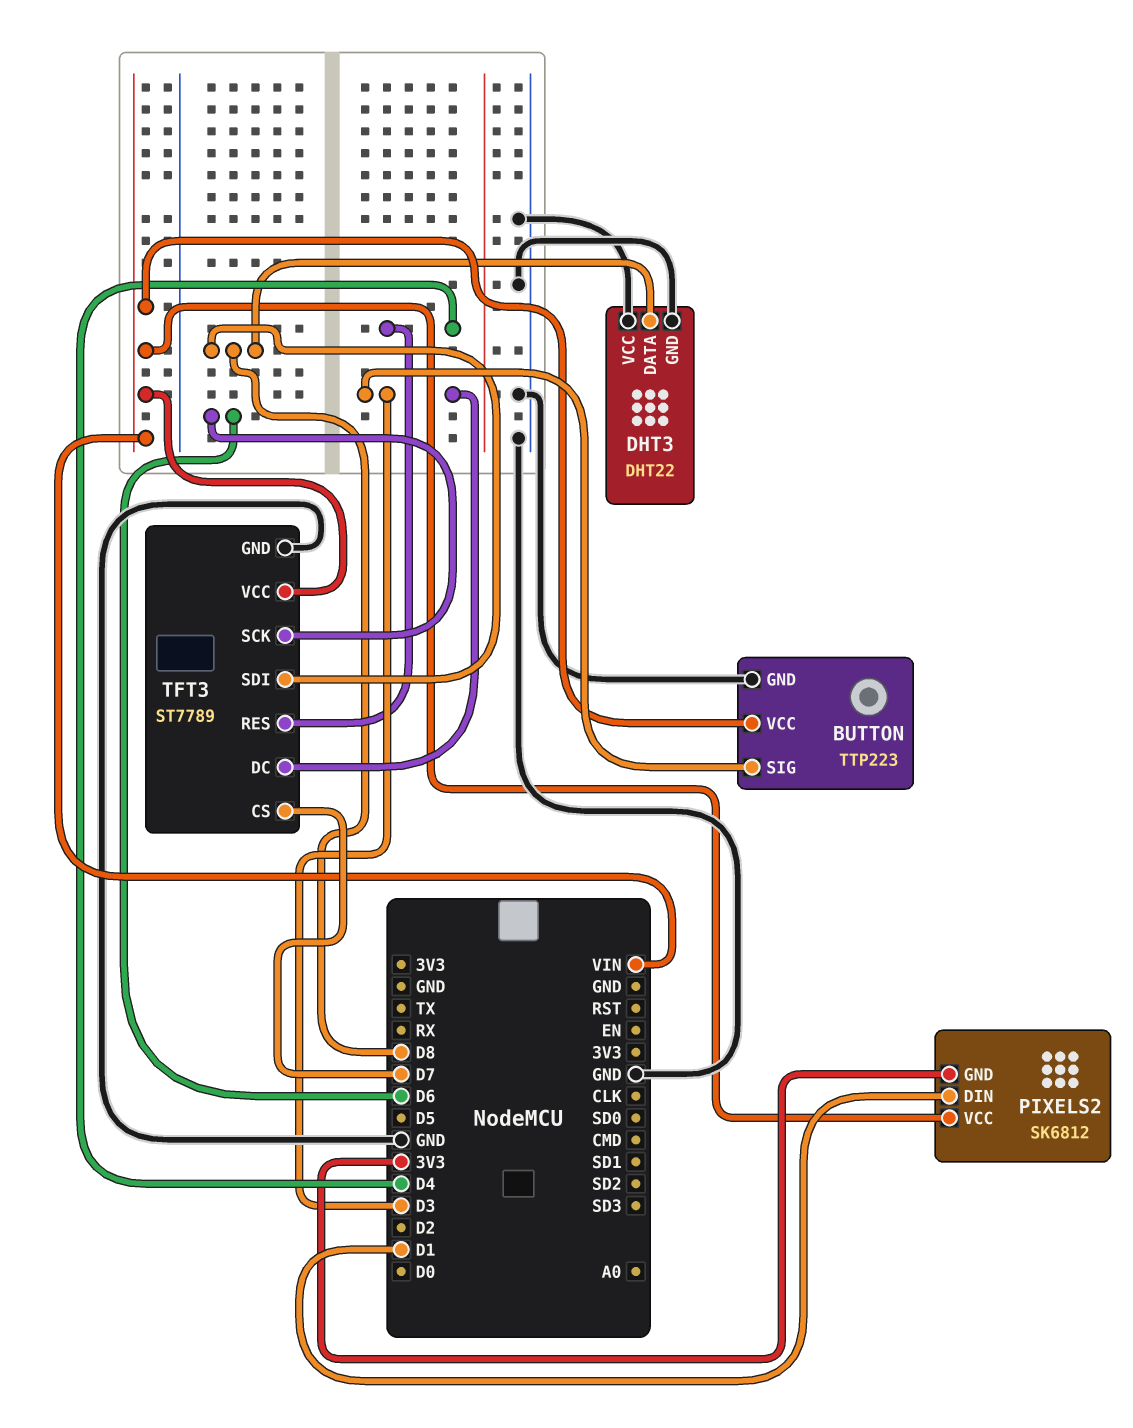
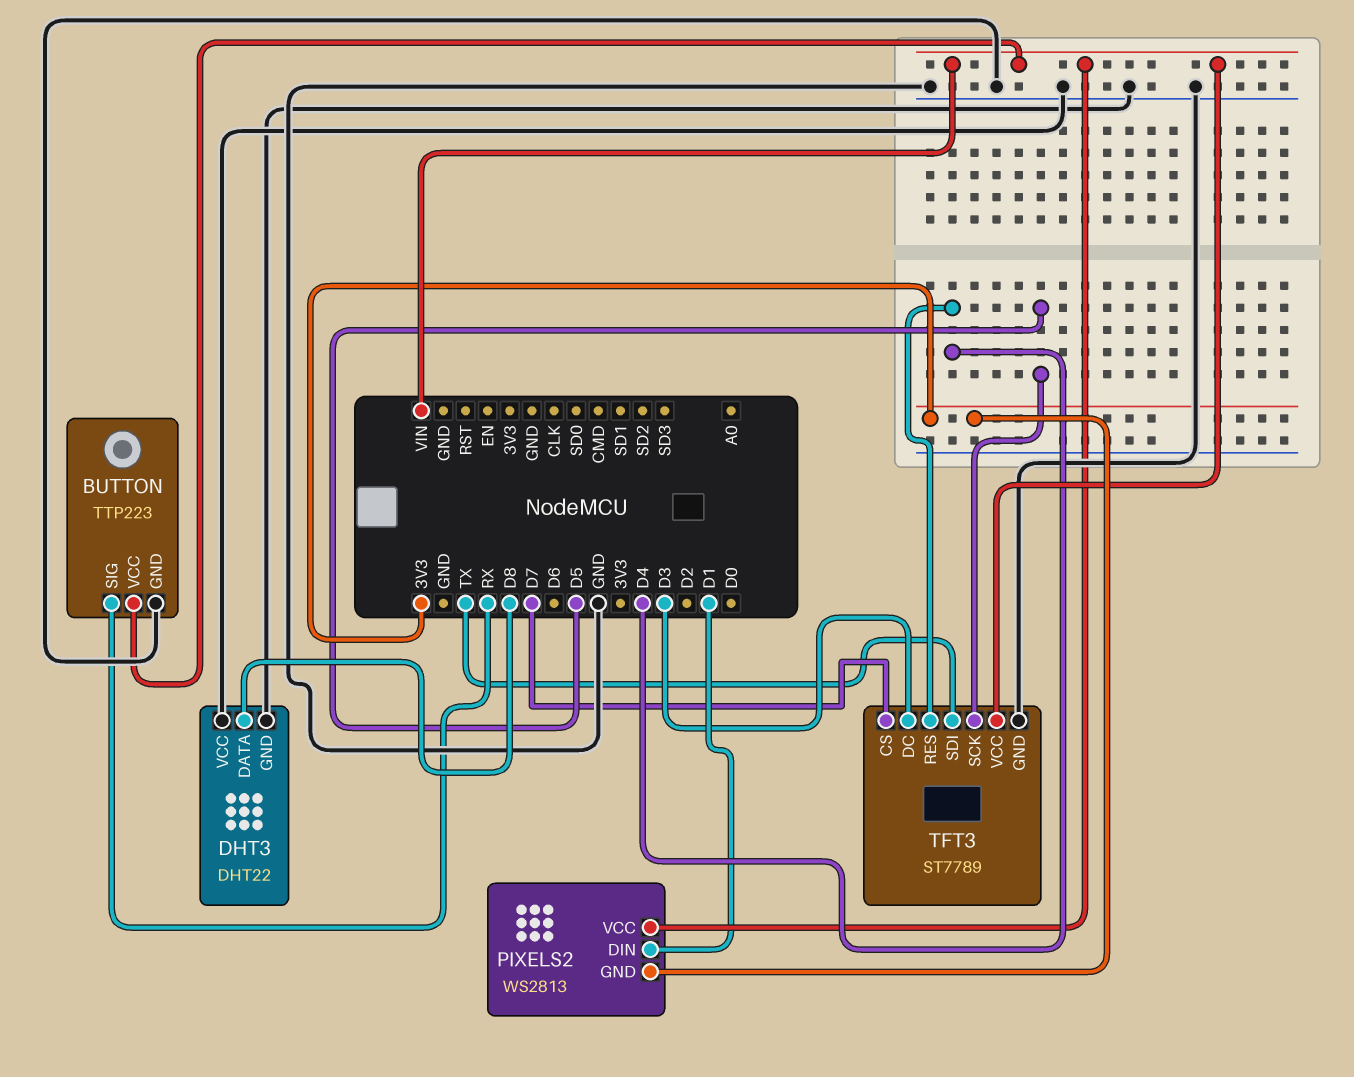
BUTTON pin SIG: D3 -> RX
PIXELS2: SK6812 -> WS2813
TFT3 pin SCK: D6 -> D5
TFT3 pin SDI: D8 -> TX

